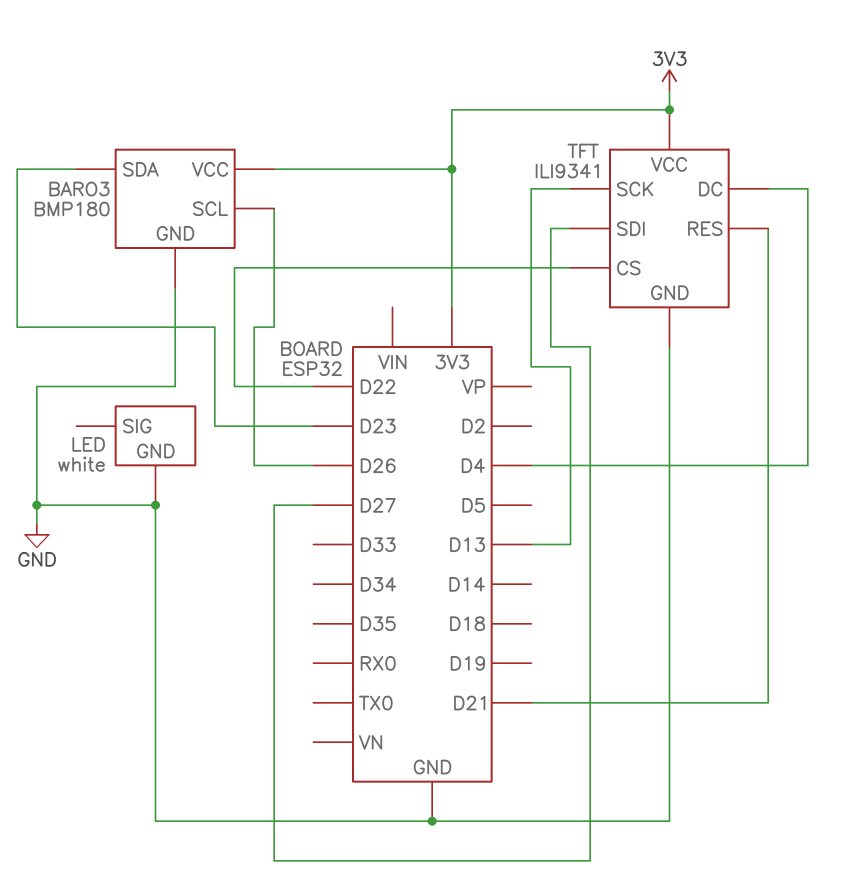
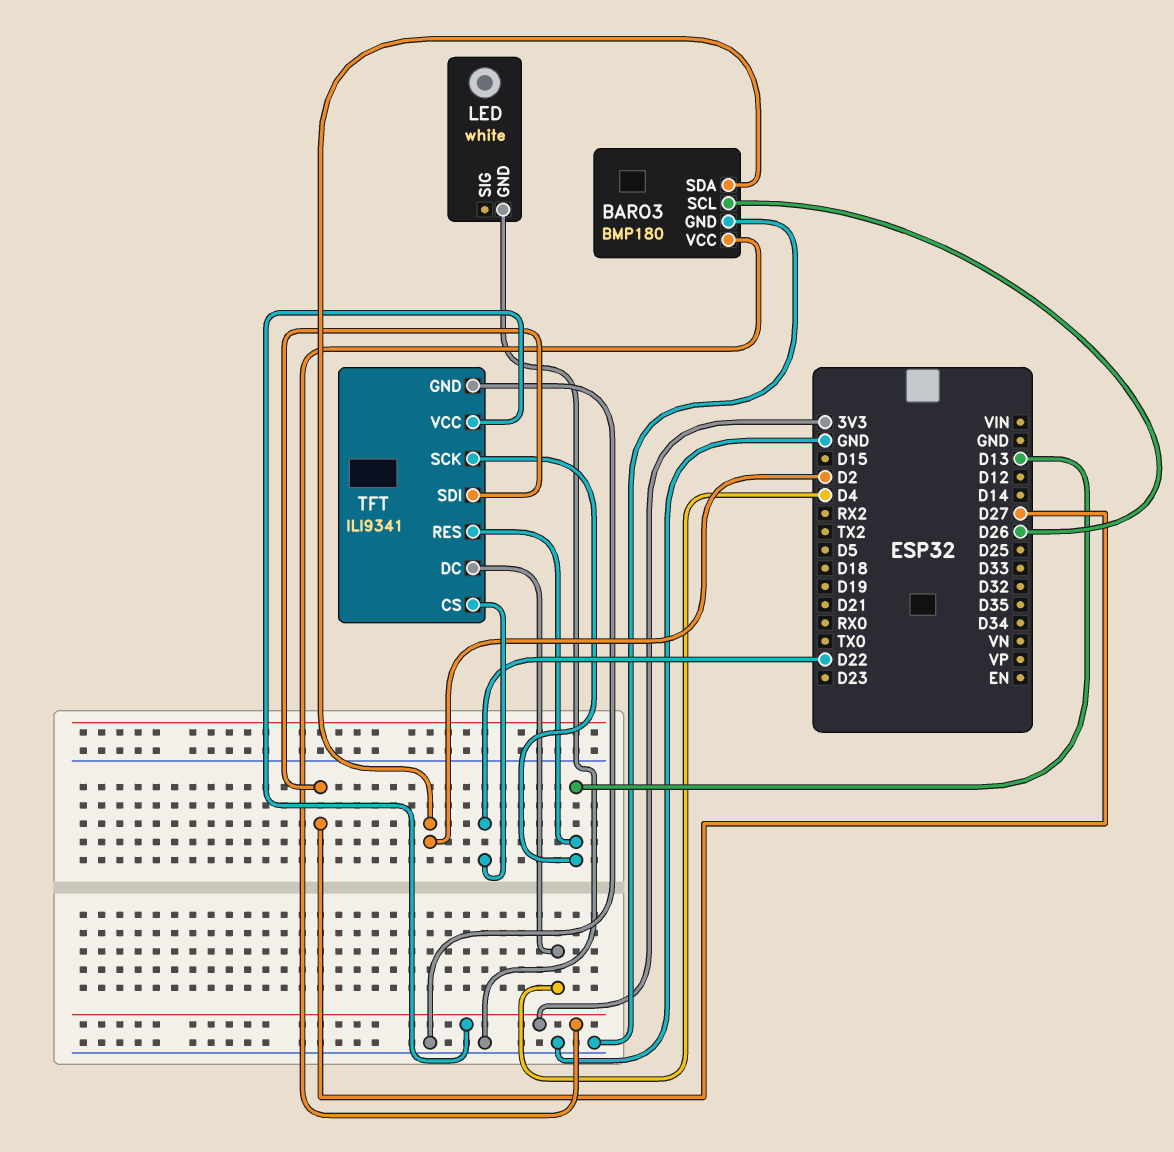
BARO3 pin SDA: D23 -> D2
TFT pin RES: D21 -> D13

